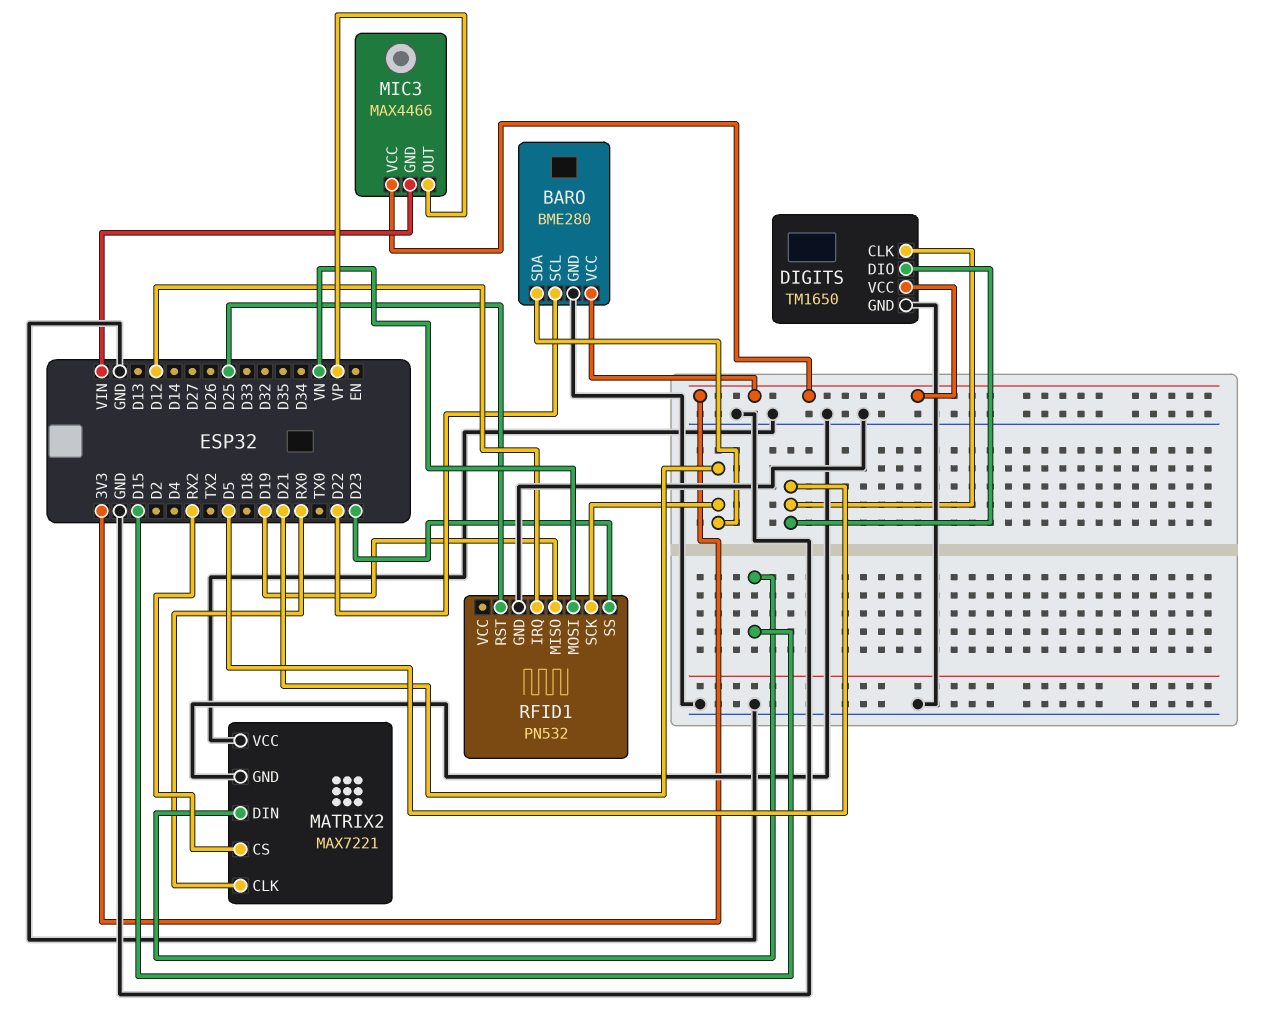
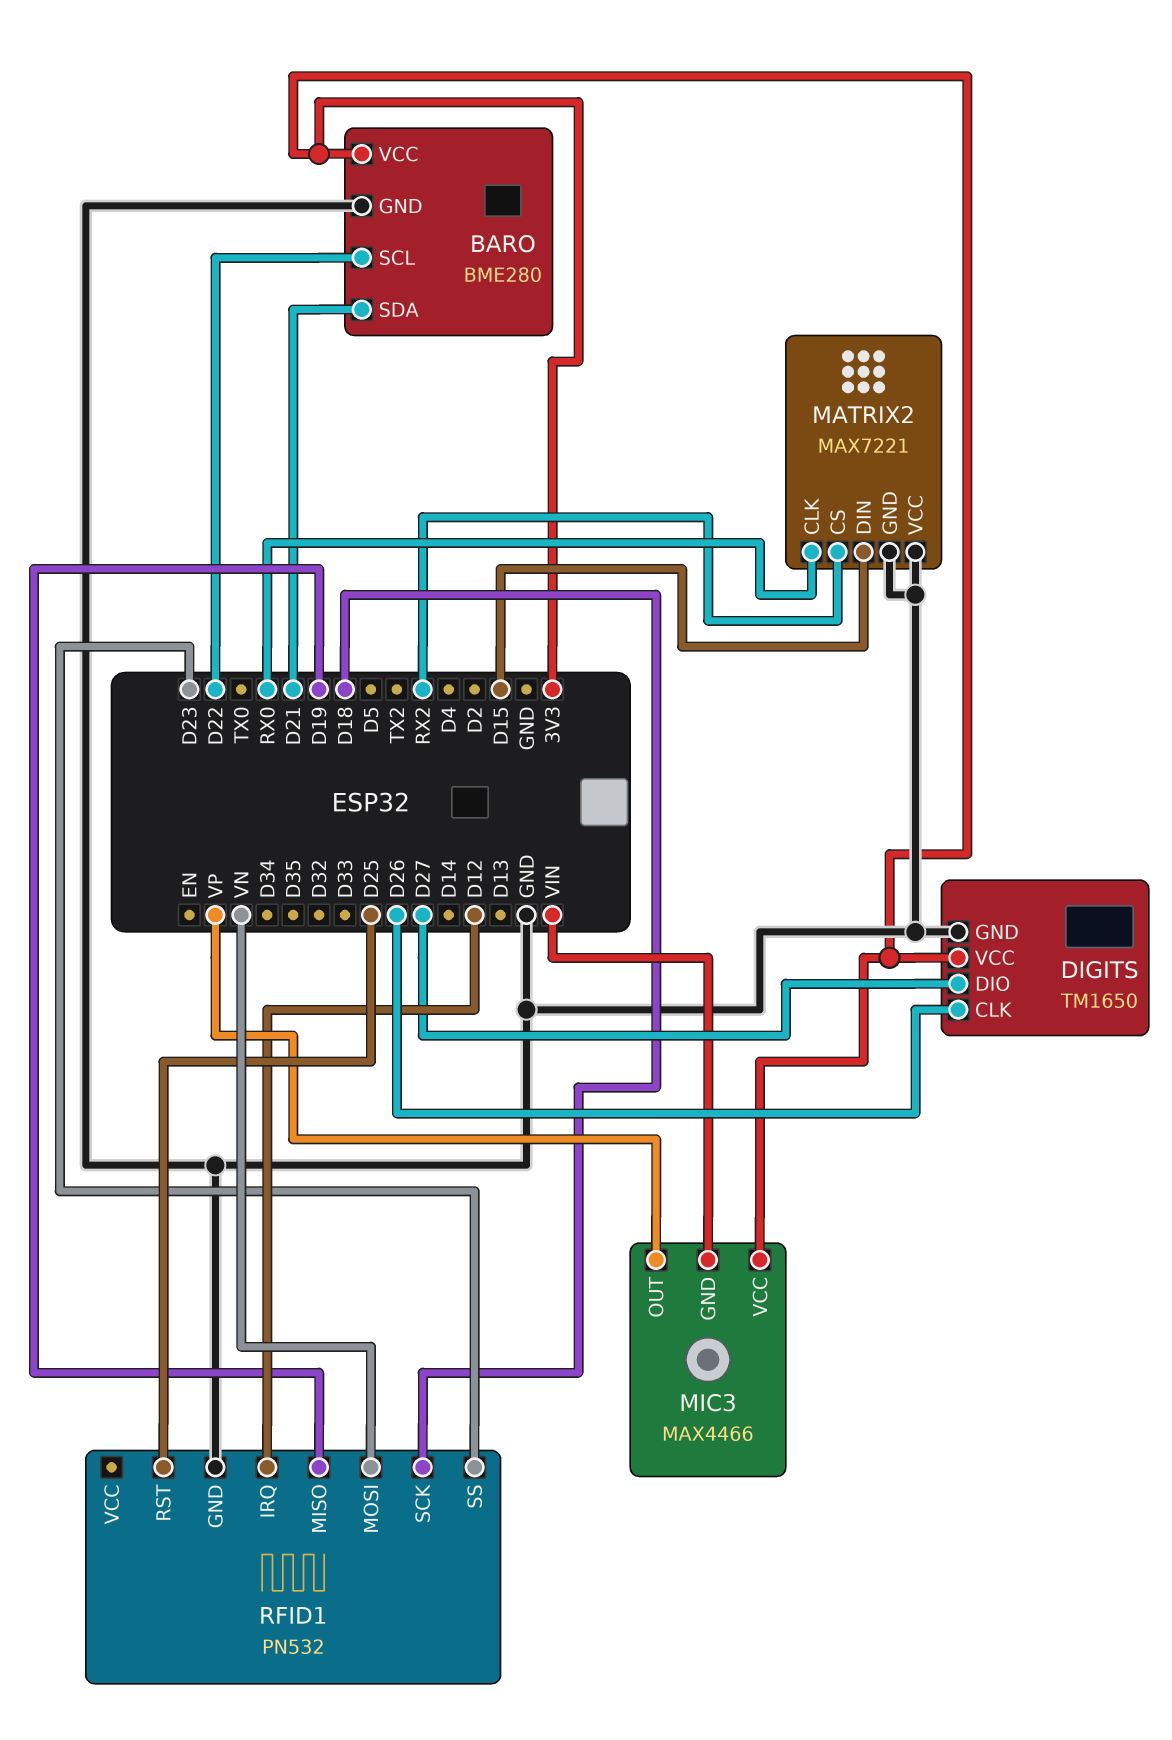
DIGITS pin CLK: D5 -> D26
DIGITS pin DIO: D5 -> D27
RFID1 pin SCK: D21 -> D18

